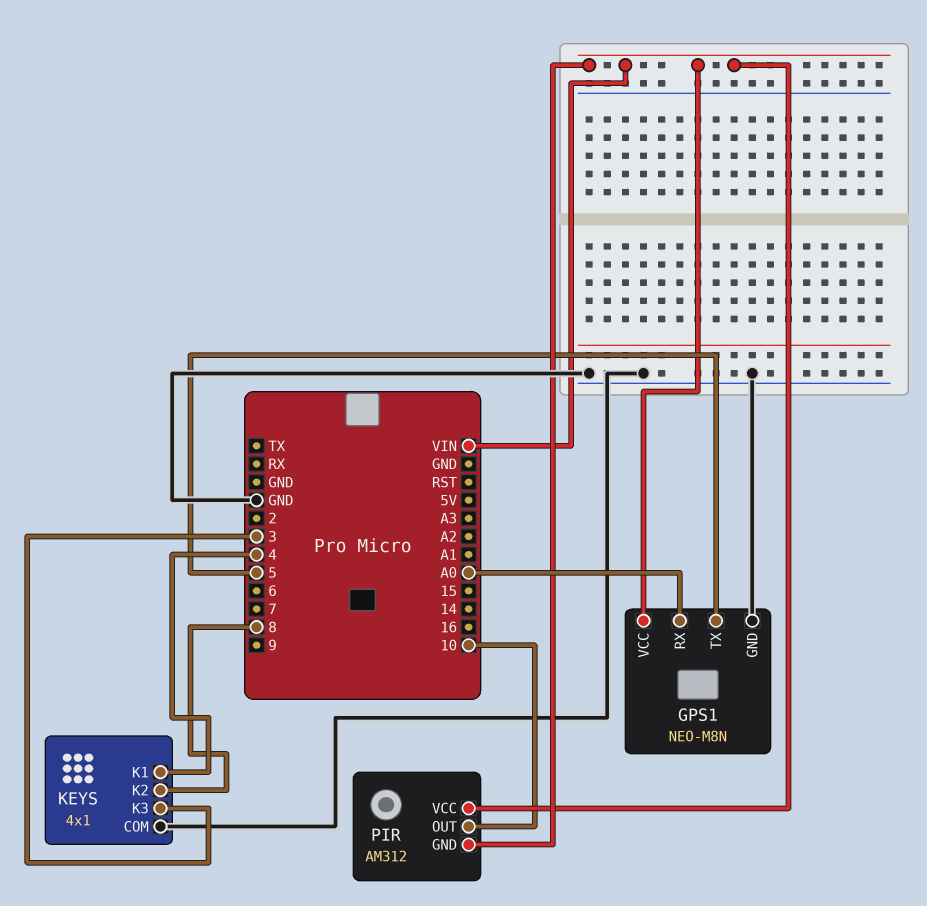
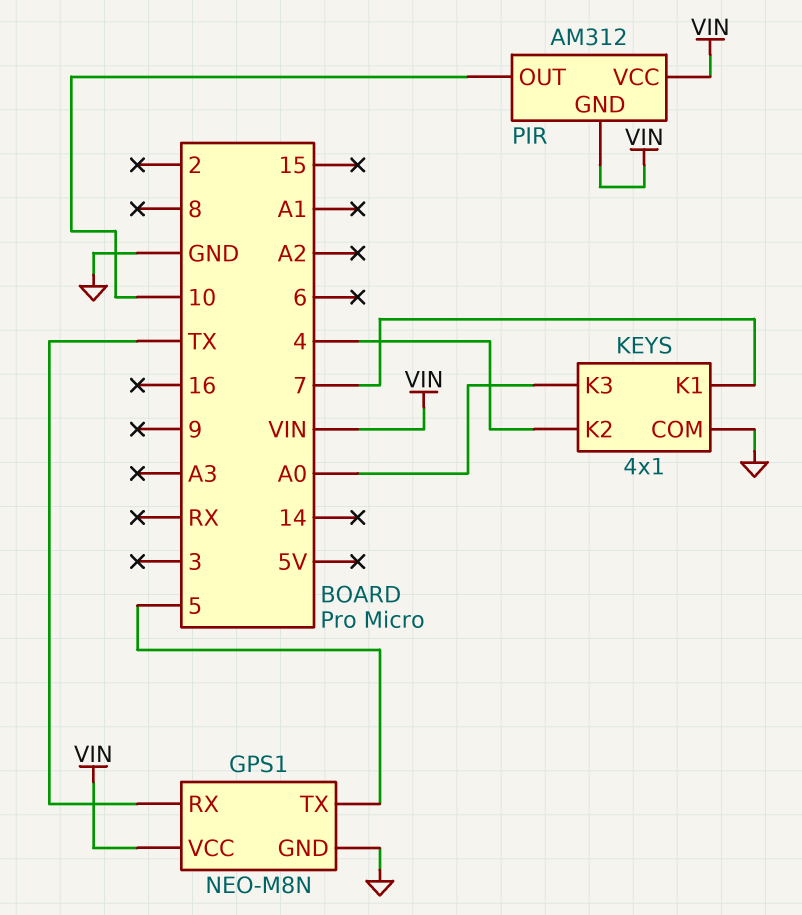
GPS1 pin RX: A0 -> TX
KEYS pin K1: 4 -> 7
KEYS pin K2: 8 -> 4
KEYS pin K3: 3 -> A0

